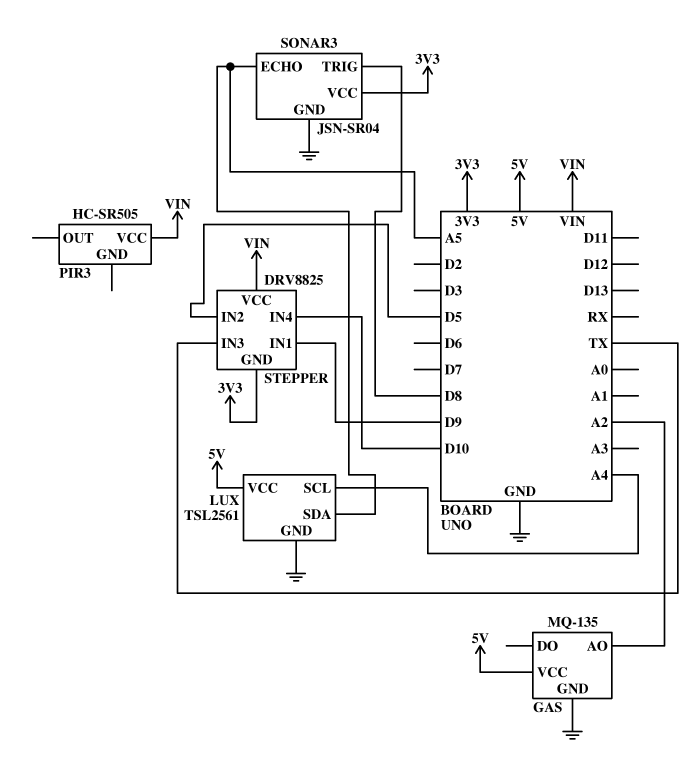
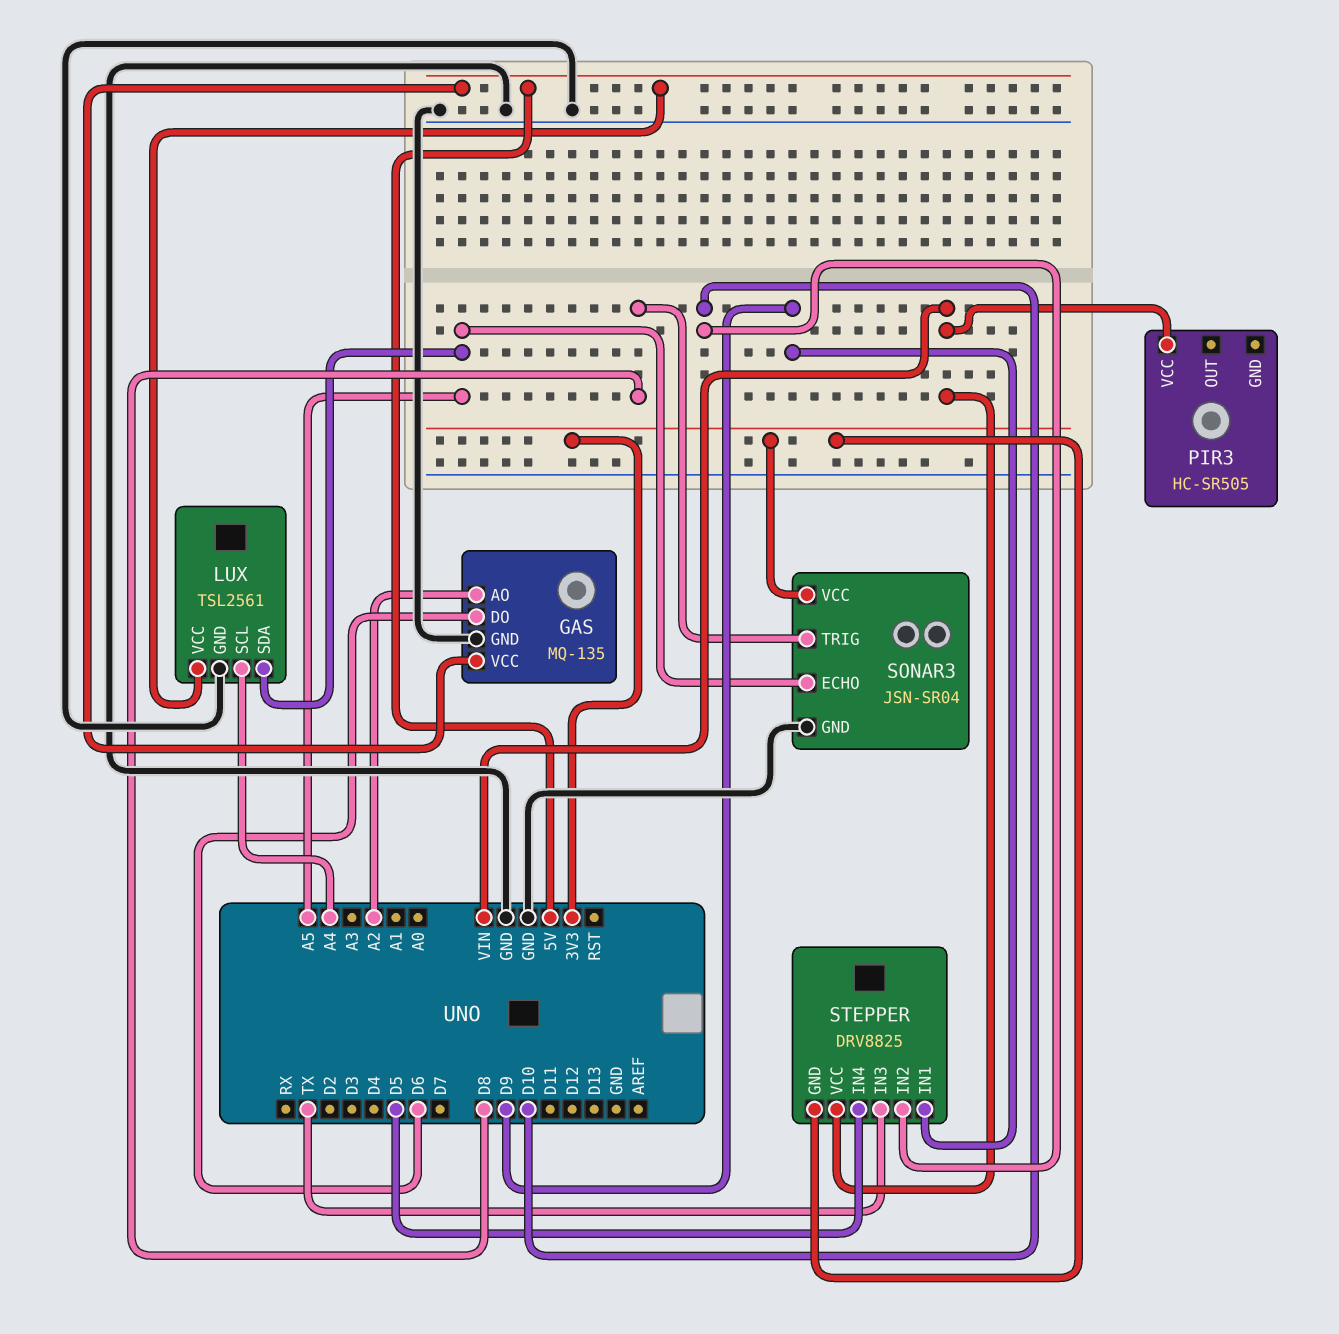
GAS pin DO: none -> D6
STEPPER pin IN2: D5 -> D10
STEPPER pin IN4: D10 -> D5

